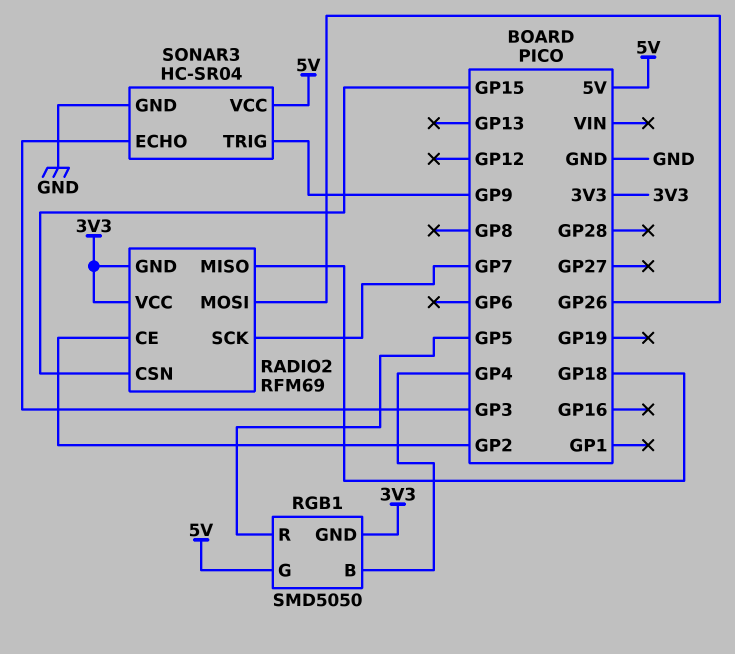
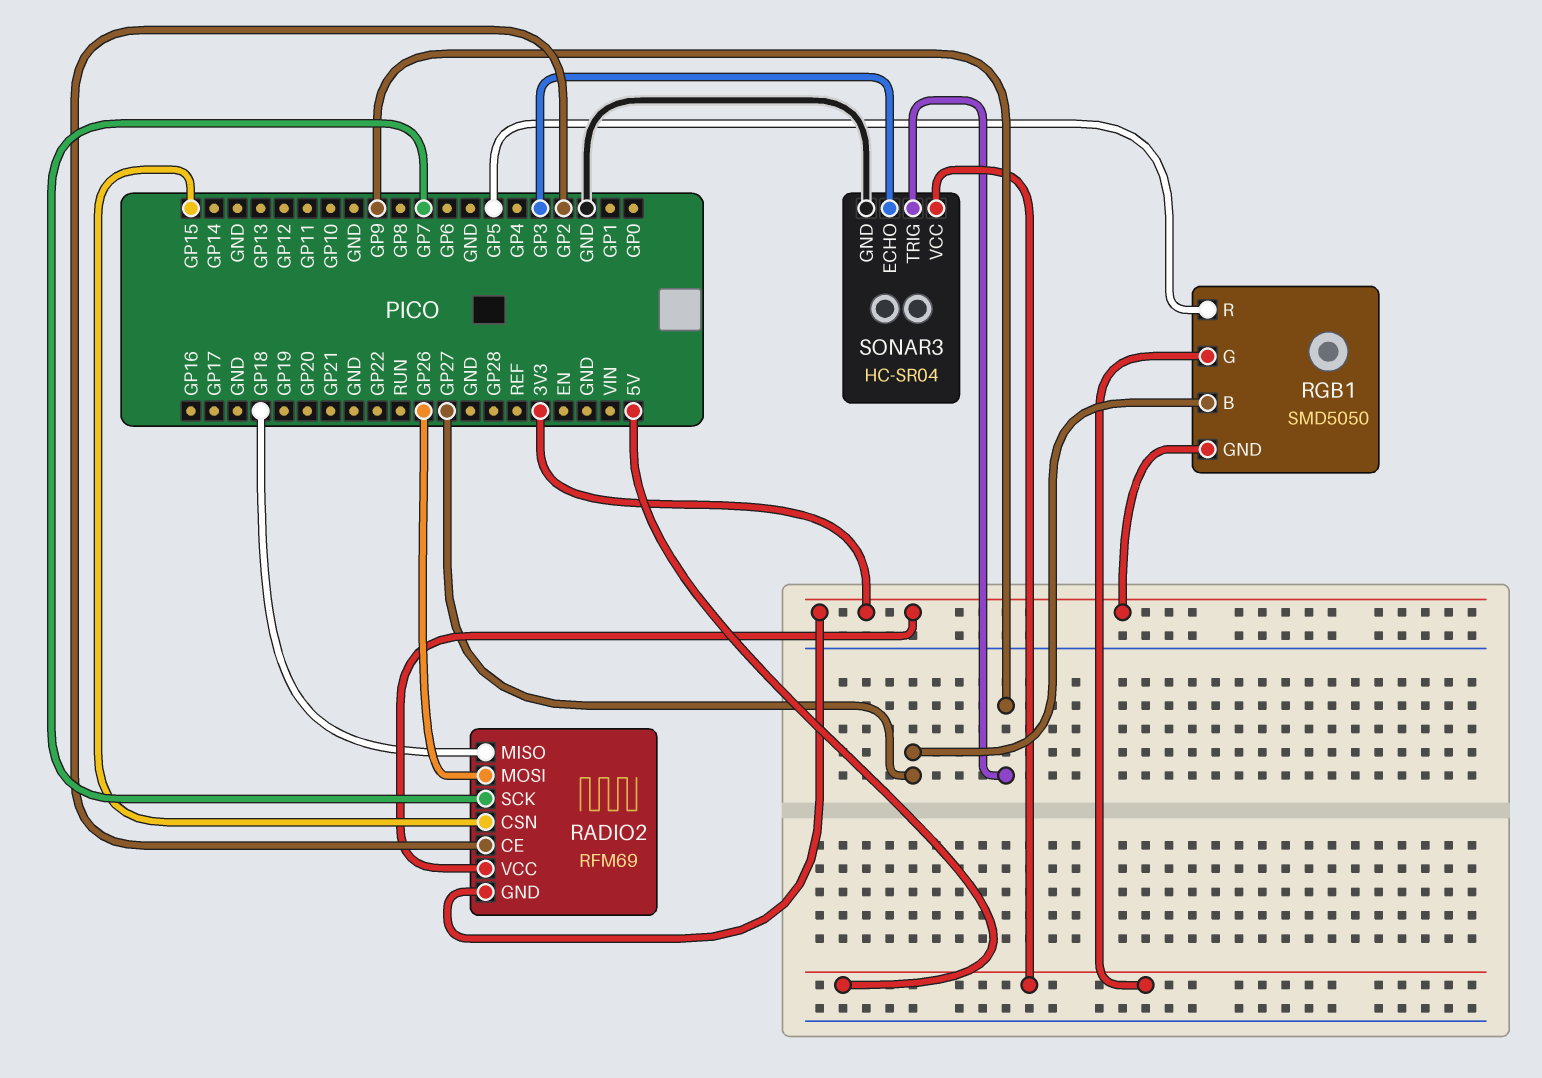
RGB1 pin B: GP4 -> GP27

